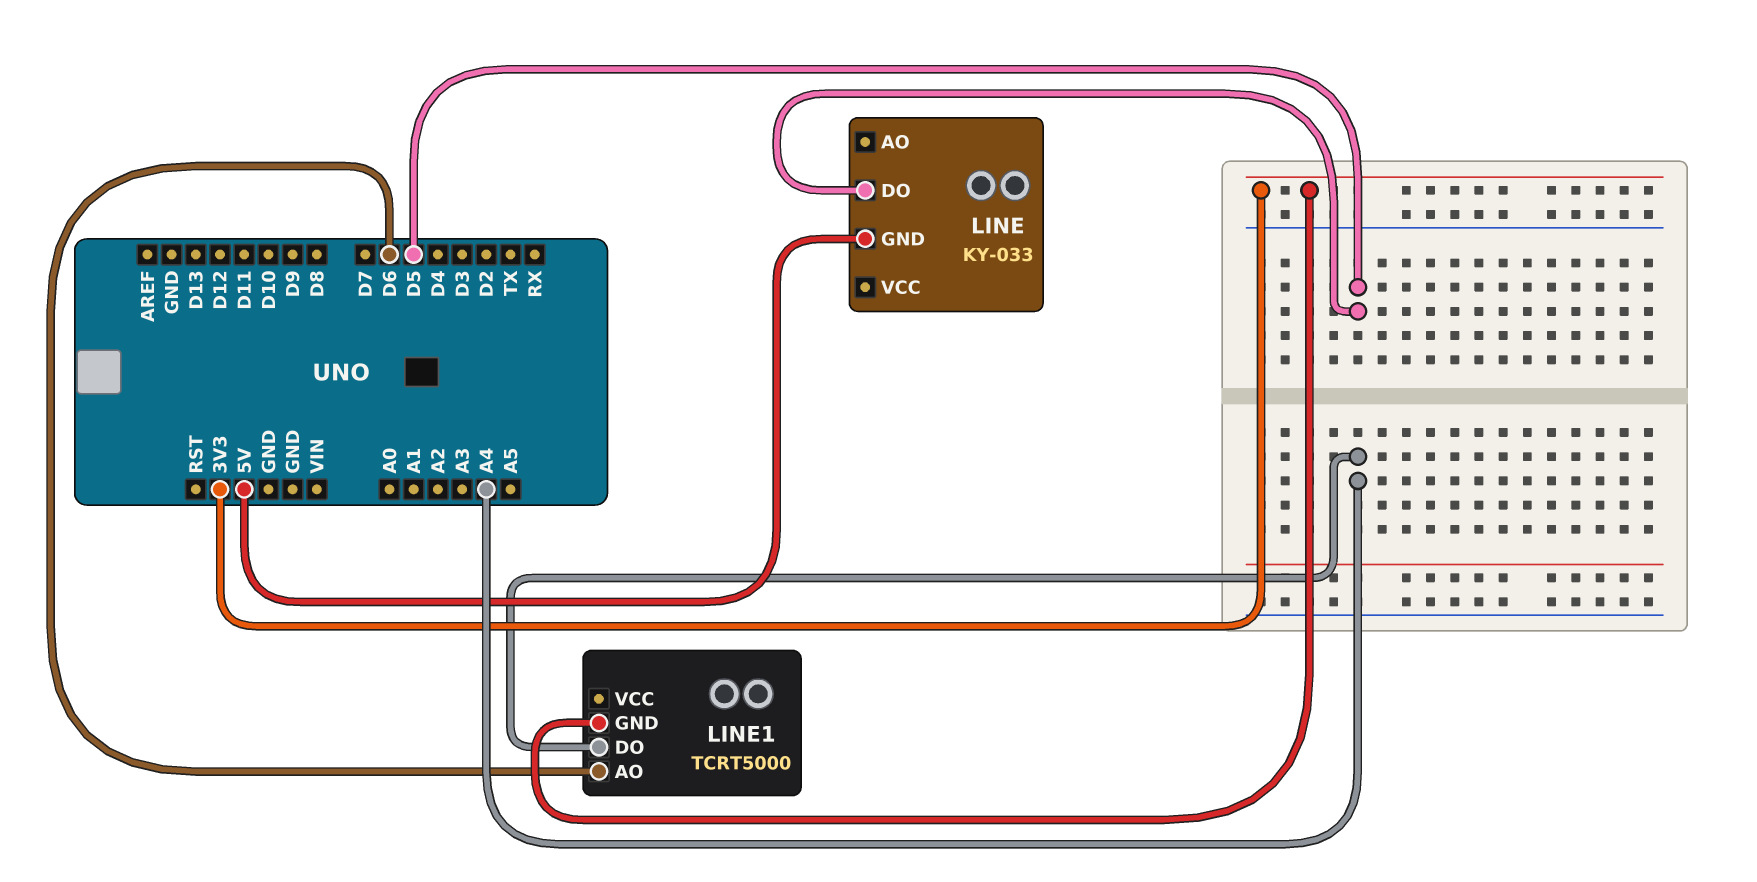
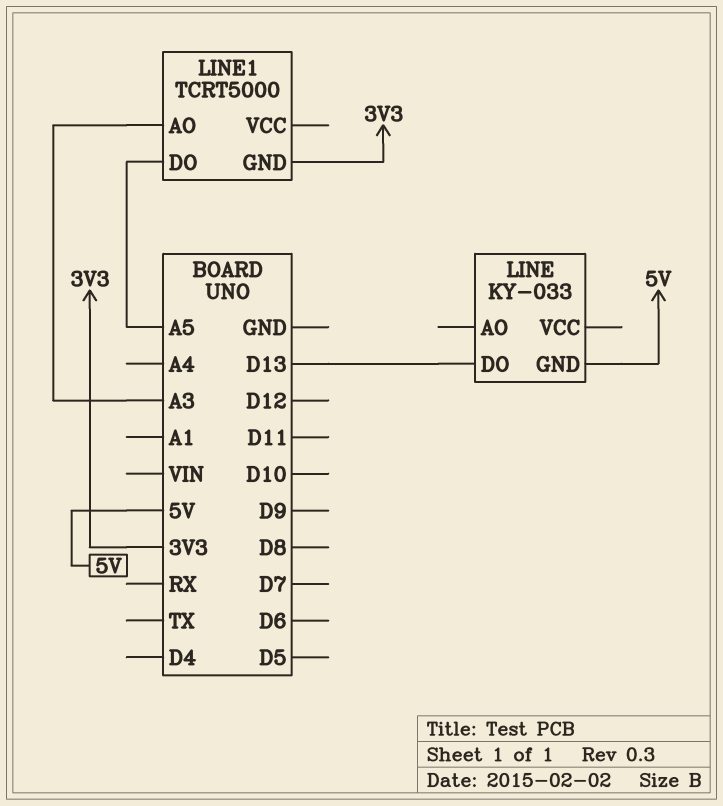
LINE pin DO: D5 -> D13
LINE1 pin AO: D6 -> A3
LINE1 pin DO: A4 -> A5

